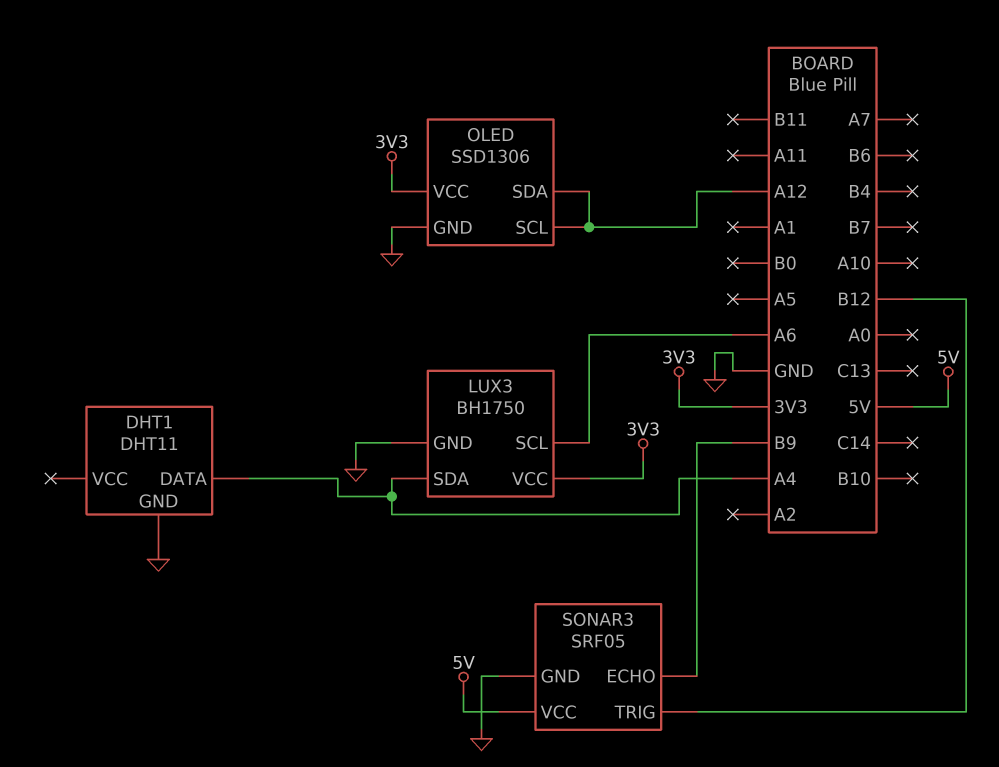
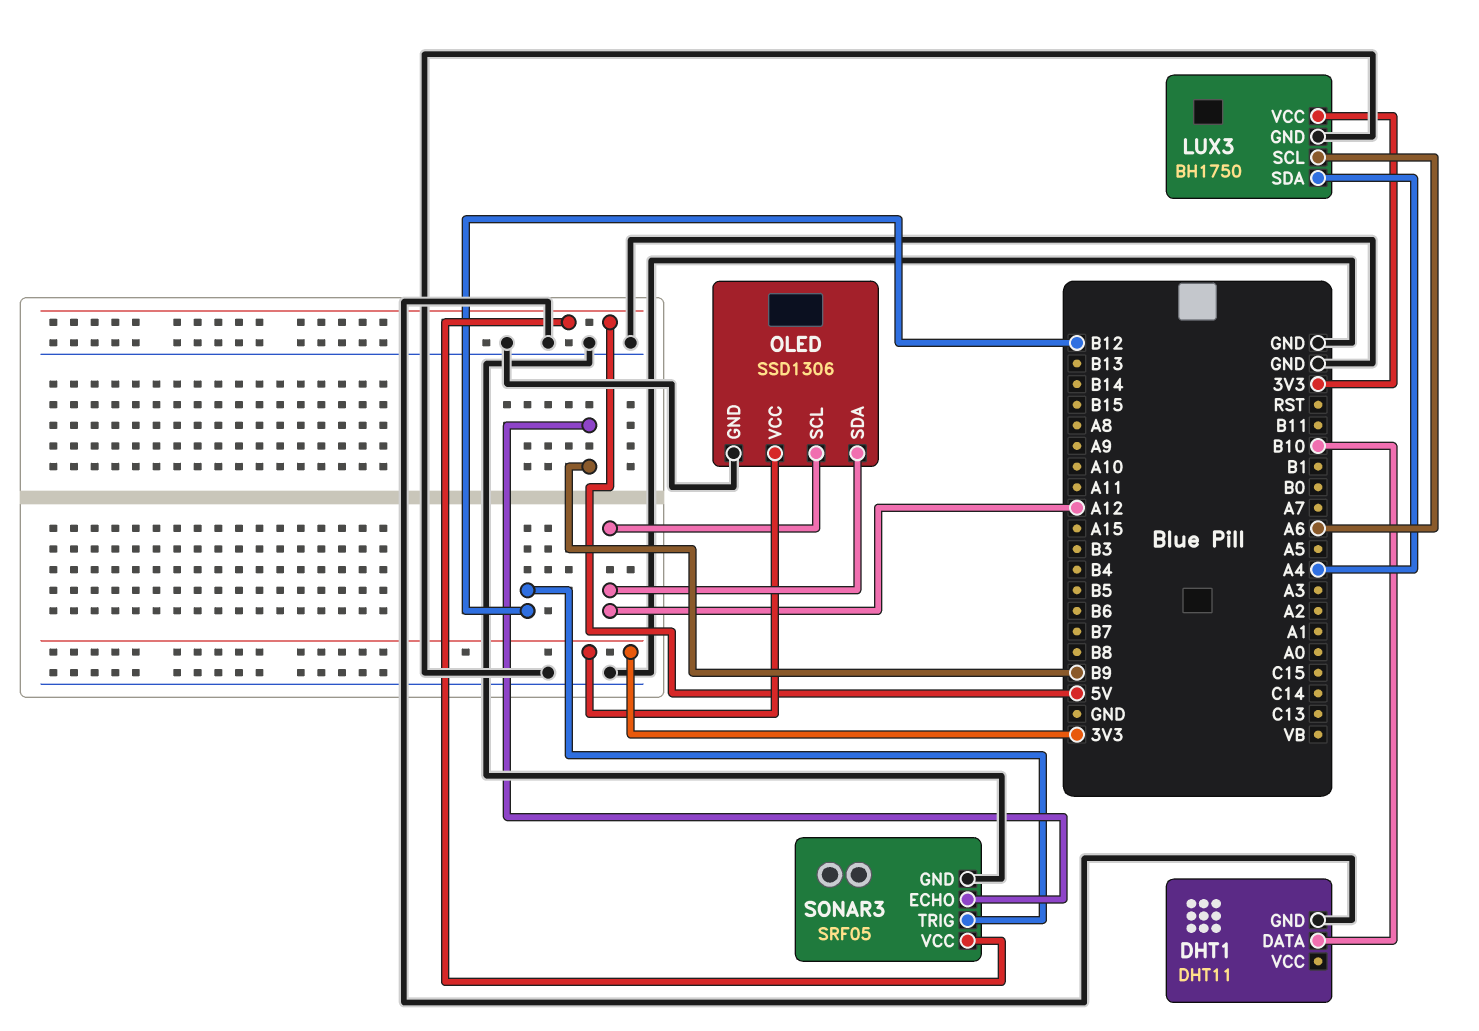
DHT1 pin DATA: A4 -> B10

